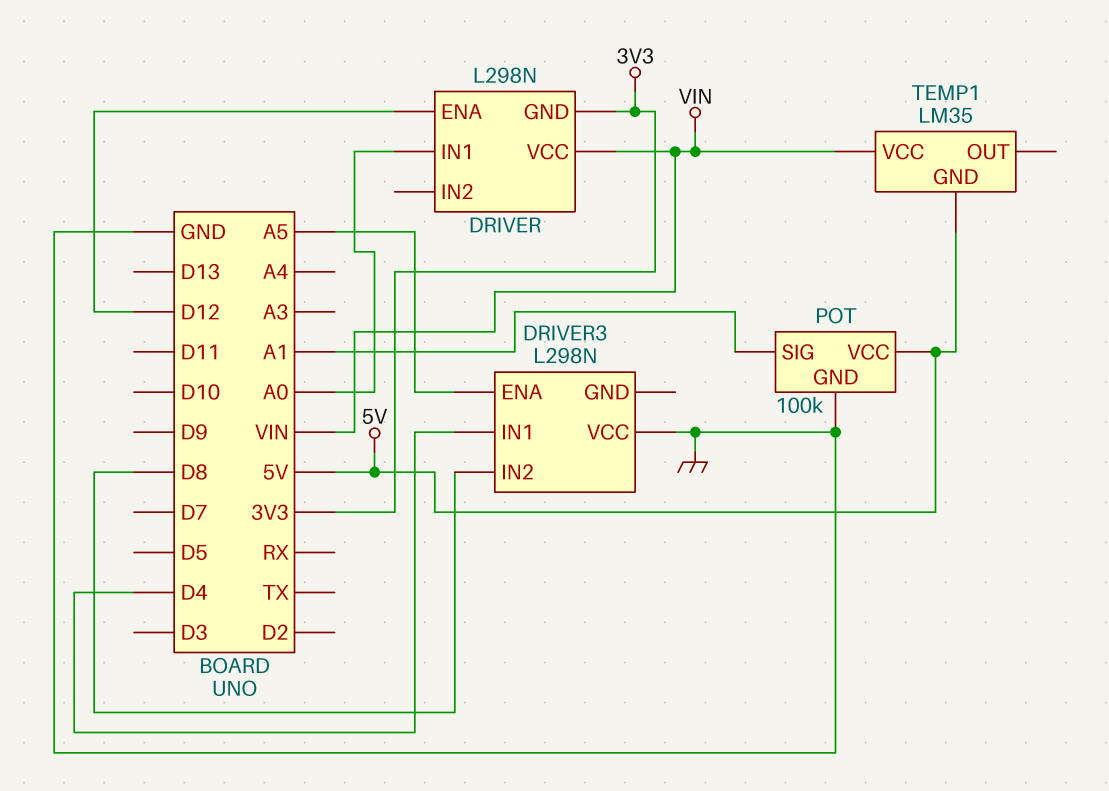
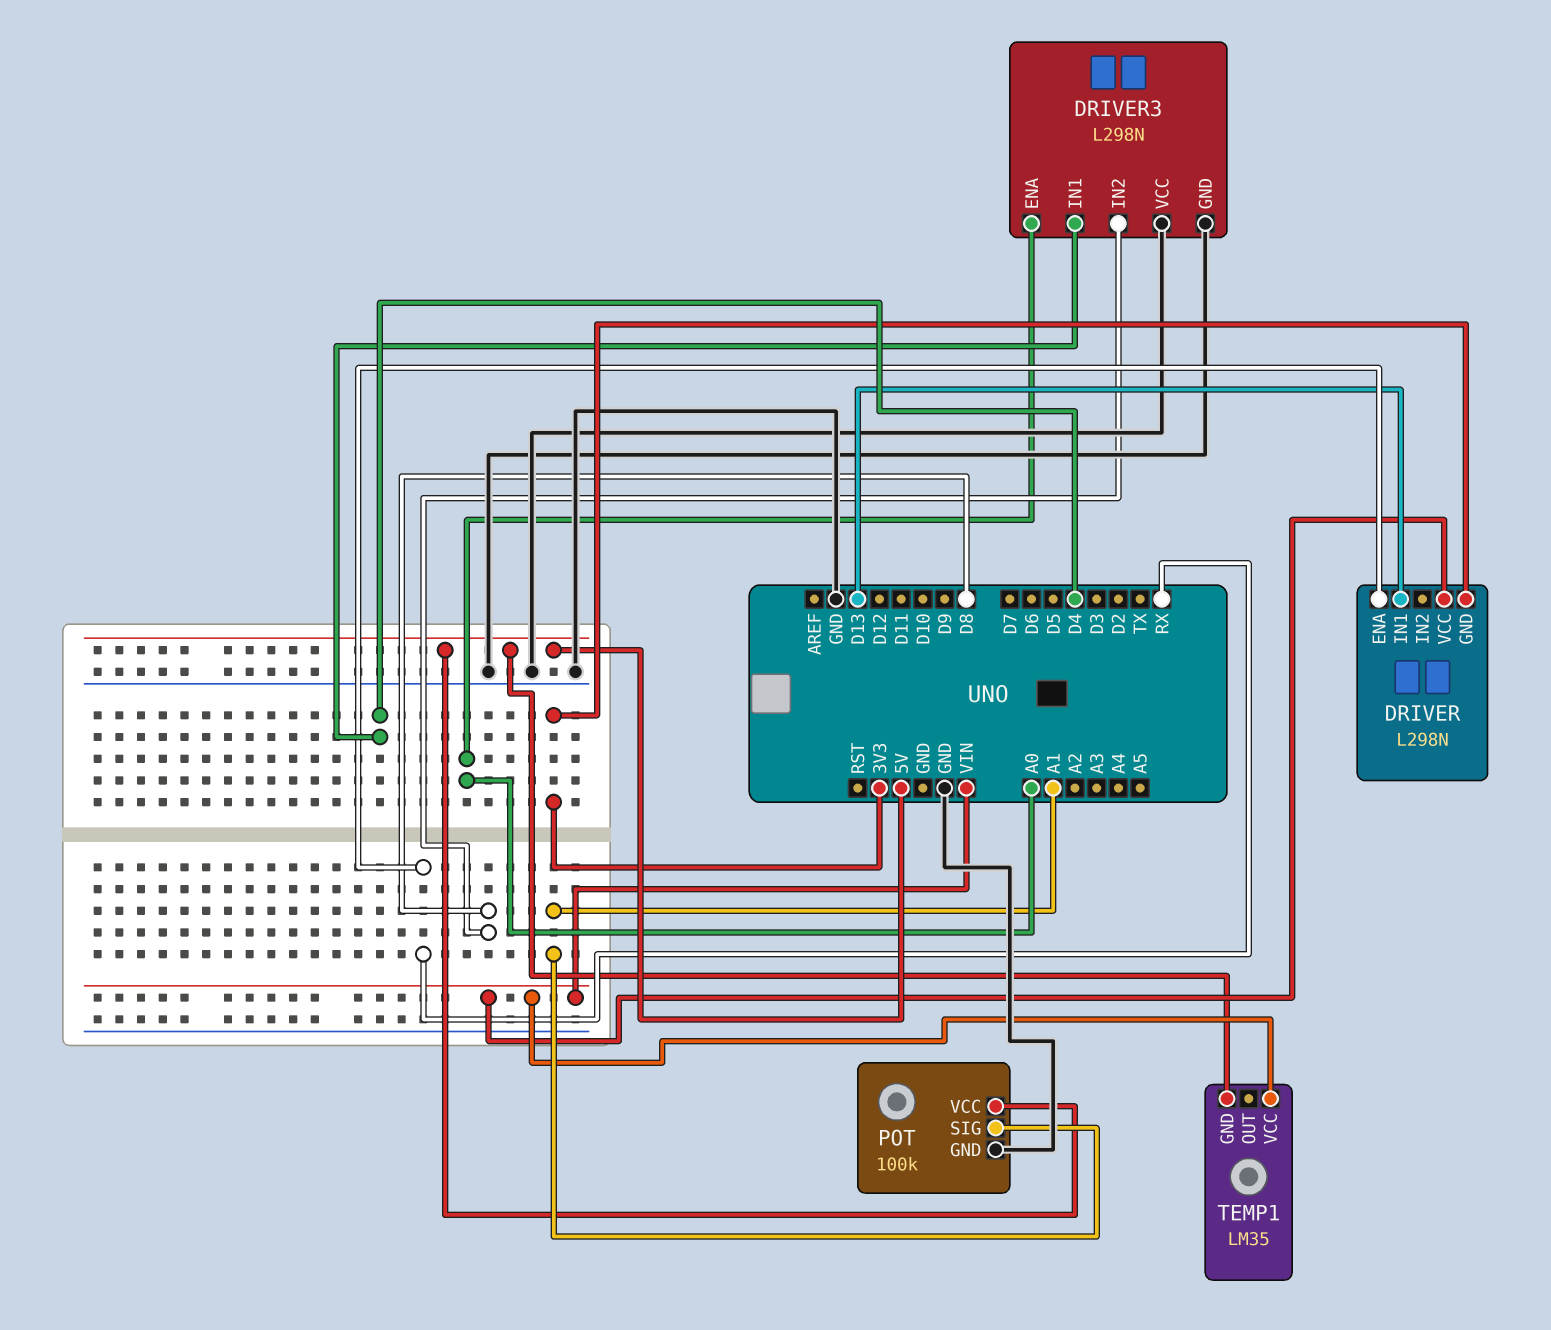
DRIVER pin ENA: D12 -> RX
DRIVER pin IN1: A0 -> D13
DRIVER3 pin ENA: A5 -> A0
DRIVER3 pin GND: none -> GND

